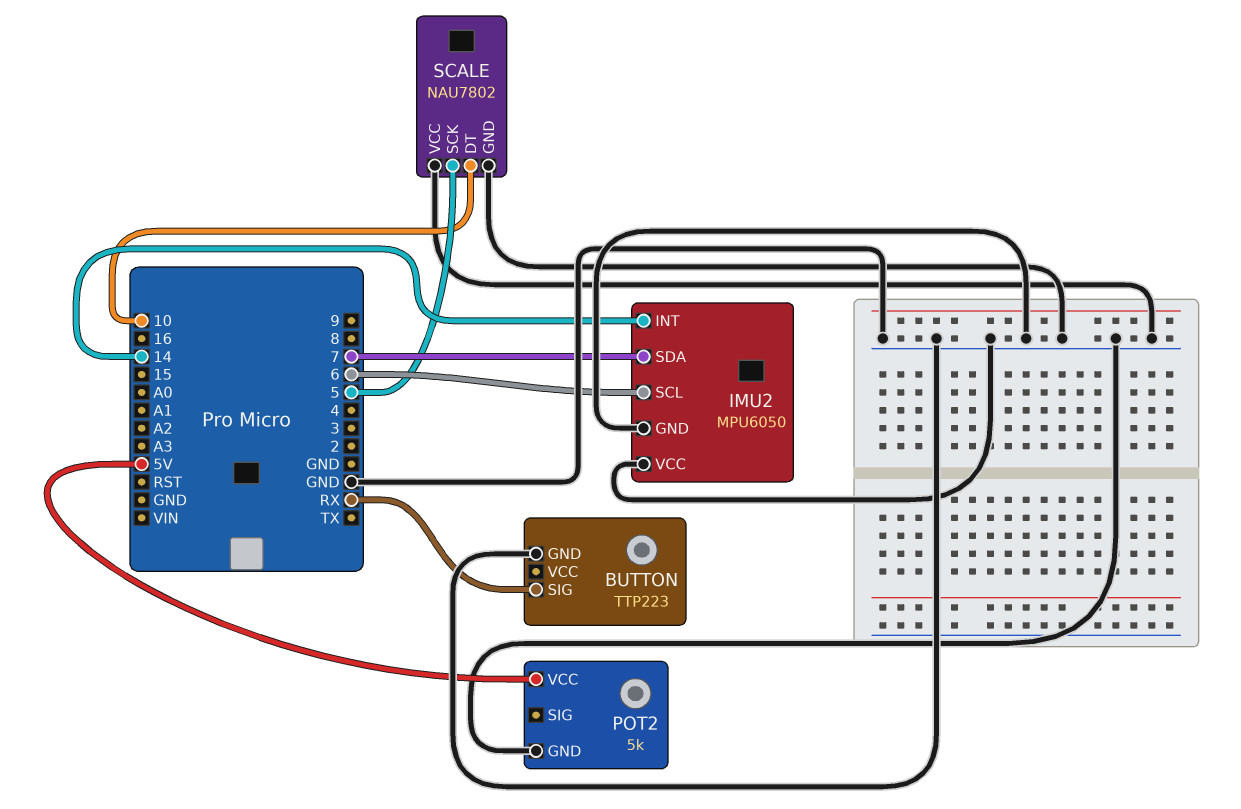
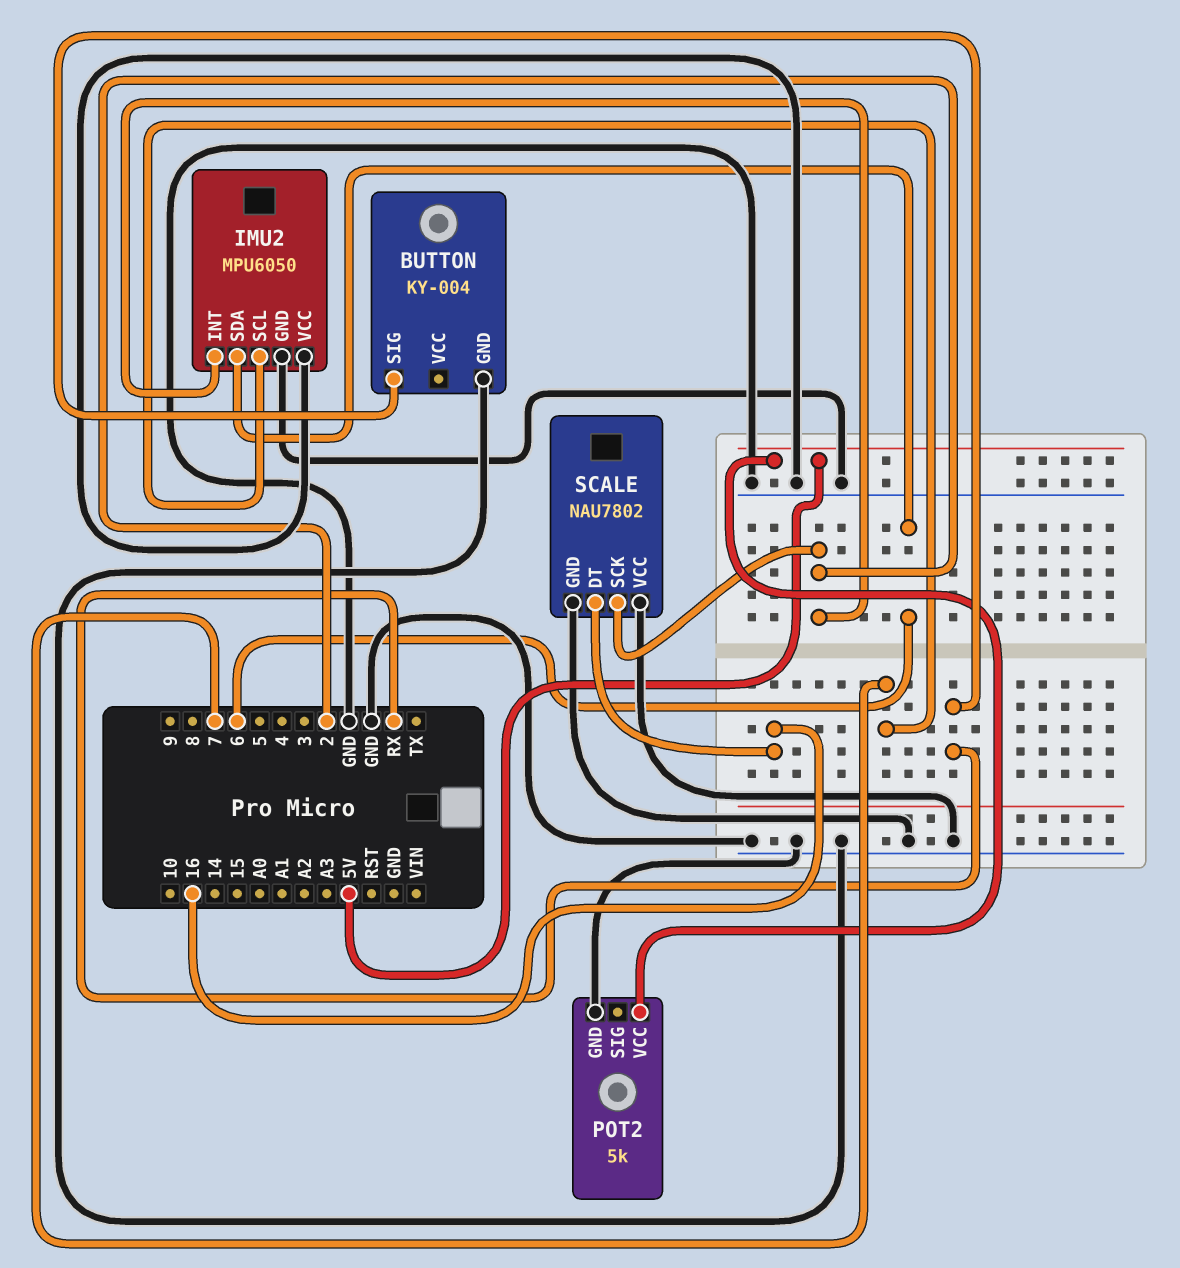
BUTTON: TTP223 -> KY-004
IMU2 pin INT: 14 -> 2
IMU2 pin SCL: 6 -> 7
IMU2 pin SDA: 7 -> 6
SCALE pin DT: 10 -> 16
SCALE pin SCK: 5 -> 2

